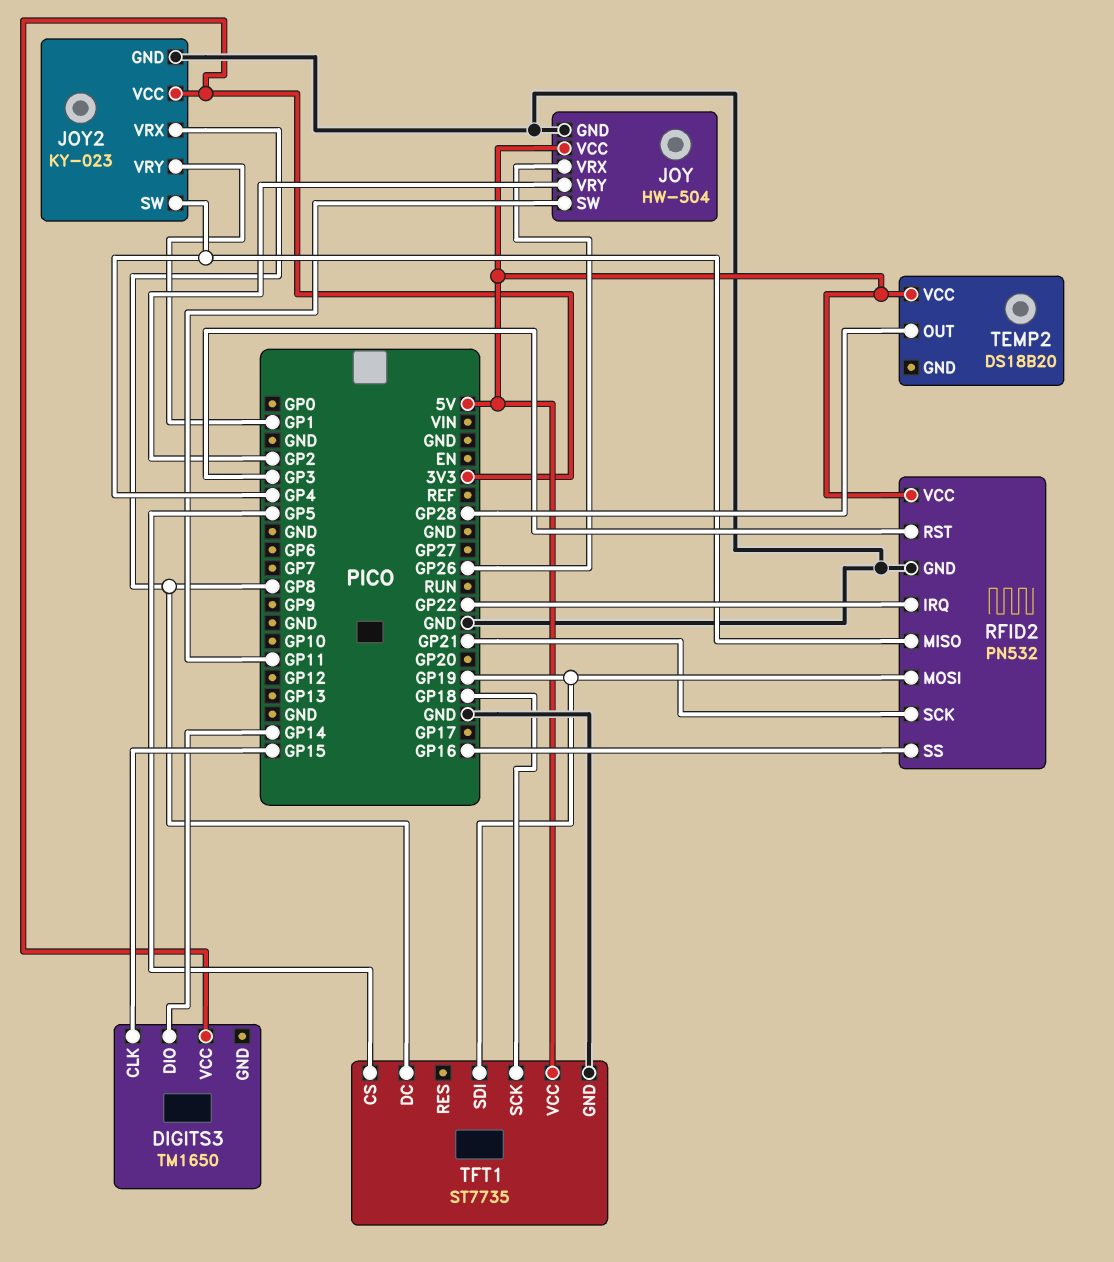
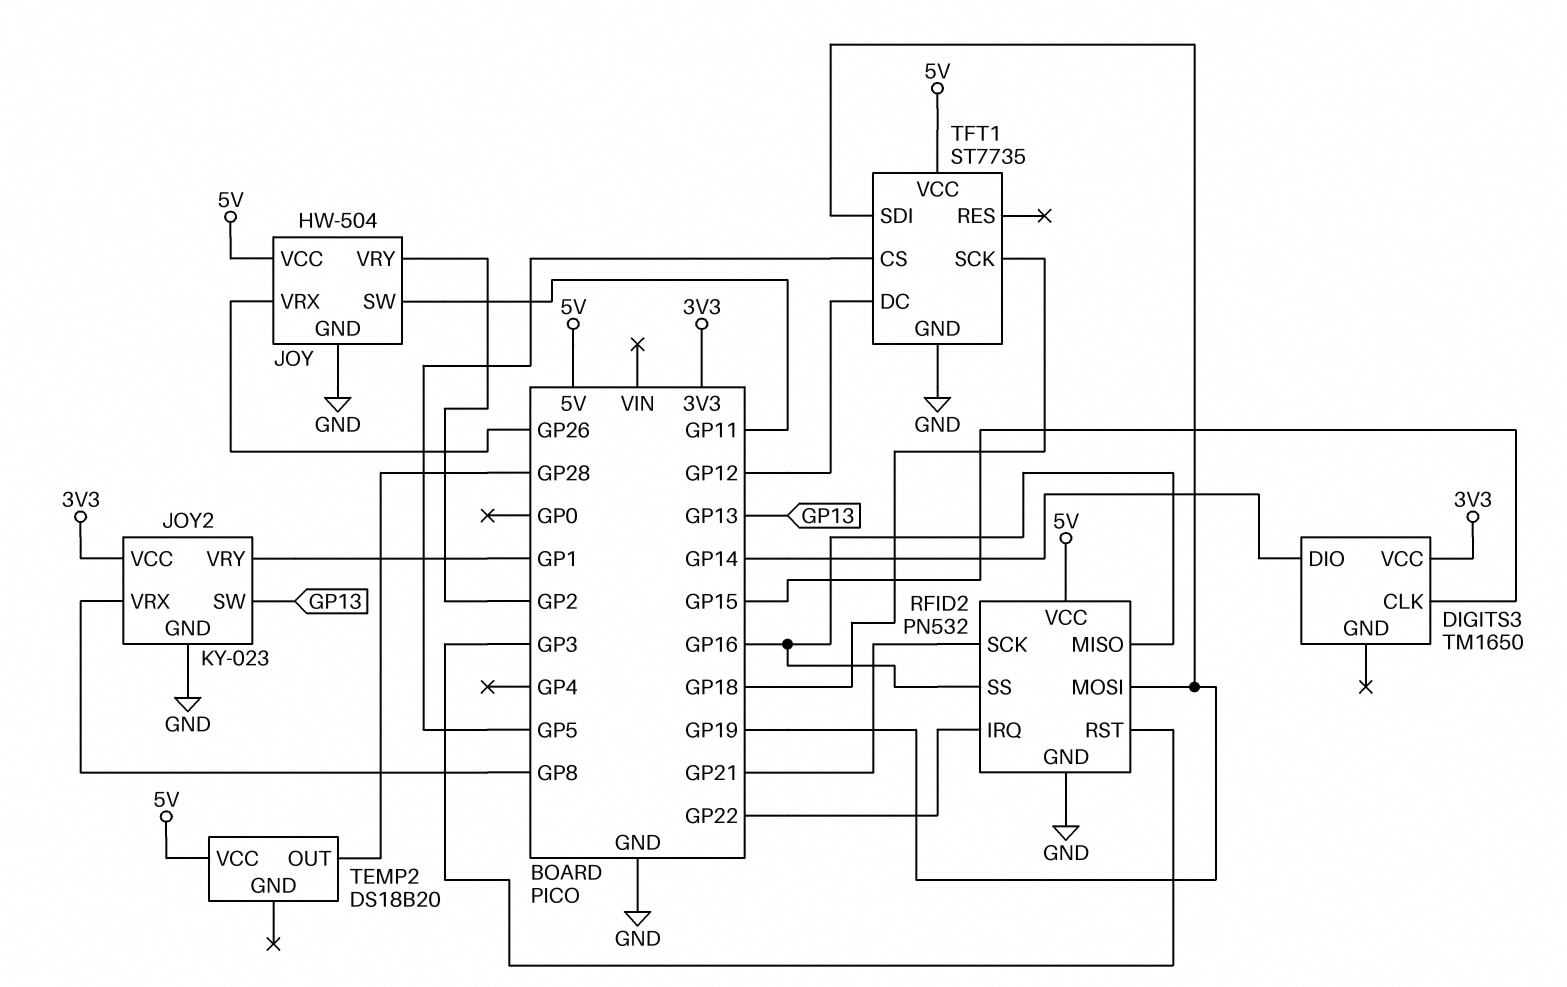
JOY2 pin SW: GP4 -> GP13
RFID2 pin MISO: GP4 -> GP16
TFT1 pin DC: GP8 -> GP12

